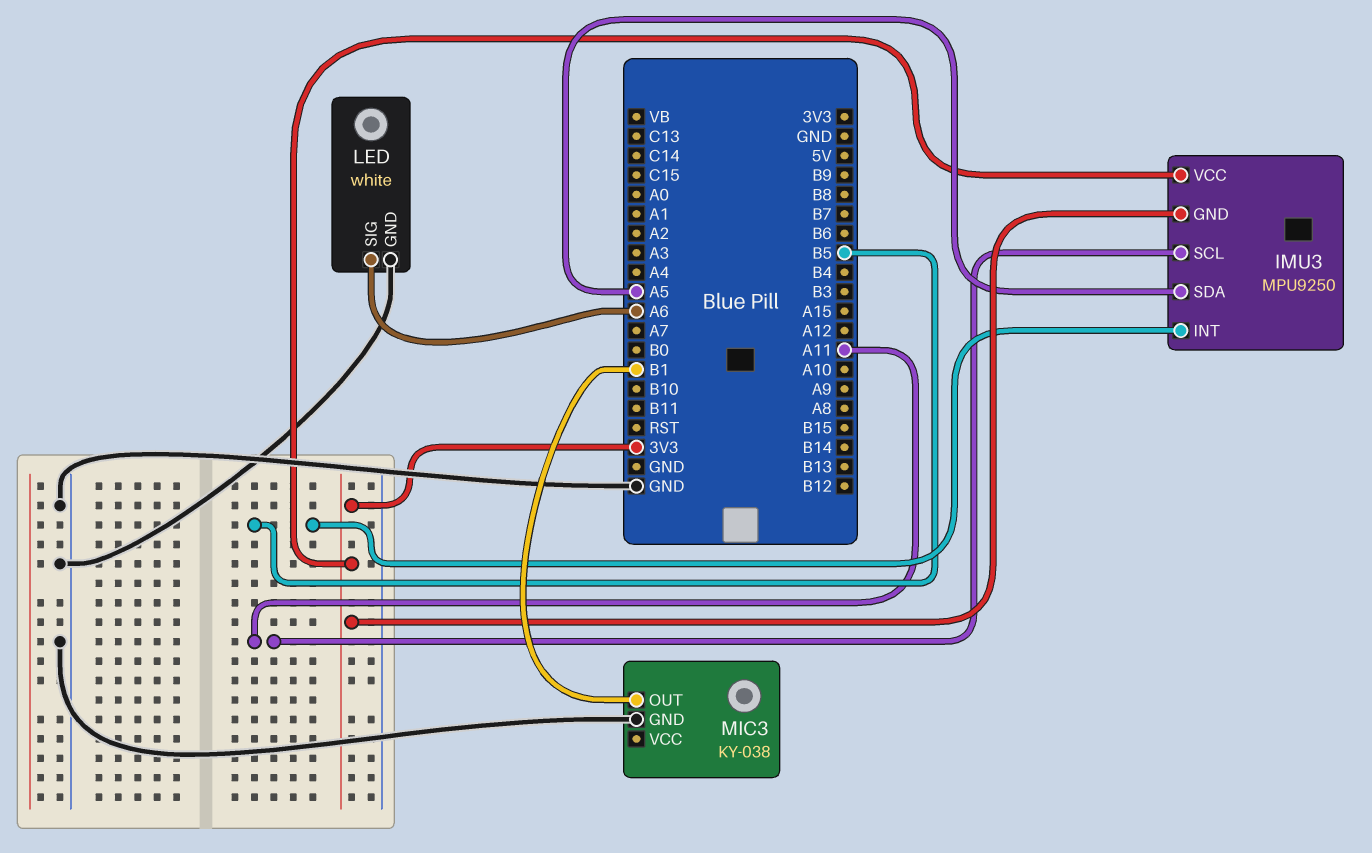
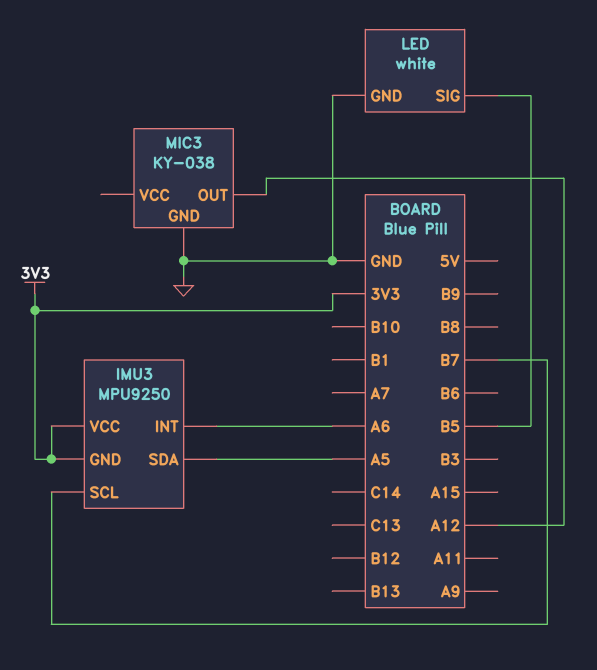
IMU3 pin INT: B5 -> A6
IMU3 pin SCL: A11 -> B7
LED pin SIG: A6 -> B5
MIC3 pin OUT: B1 -> A12

